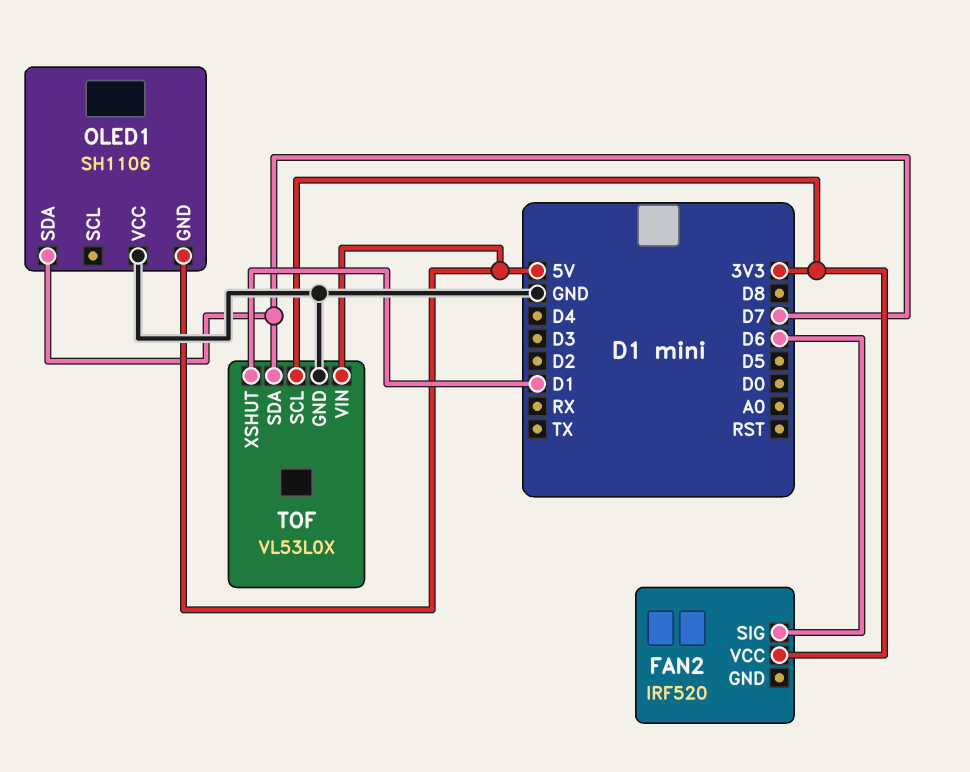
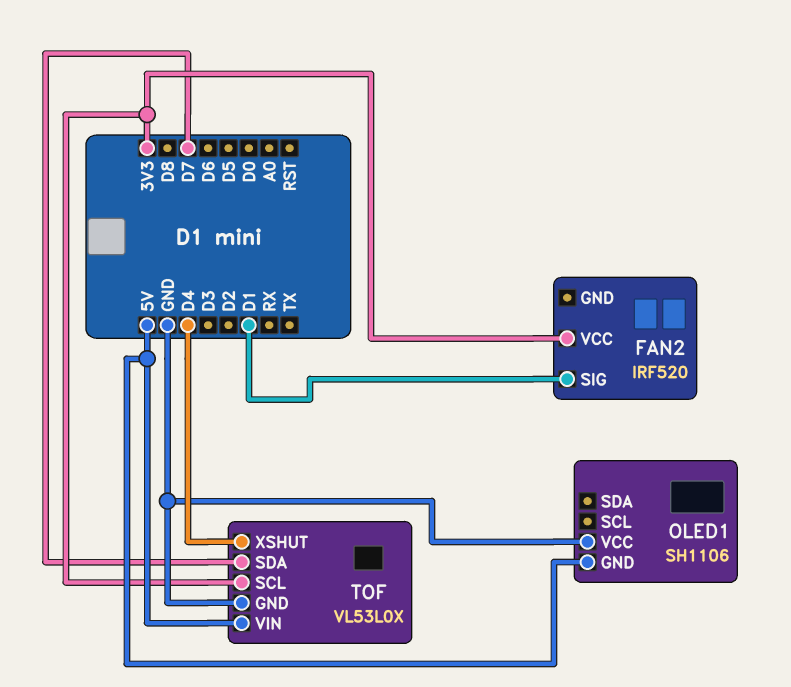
FAN2 pin SIG: D6 -> D1
OLED1 pin SDA: D7 -> none
TOF pin XSHUT: D1 -> D4

